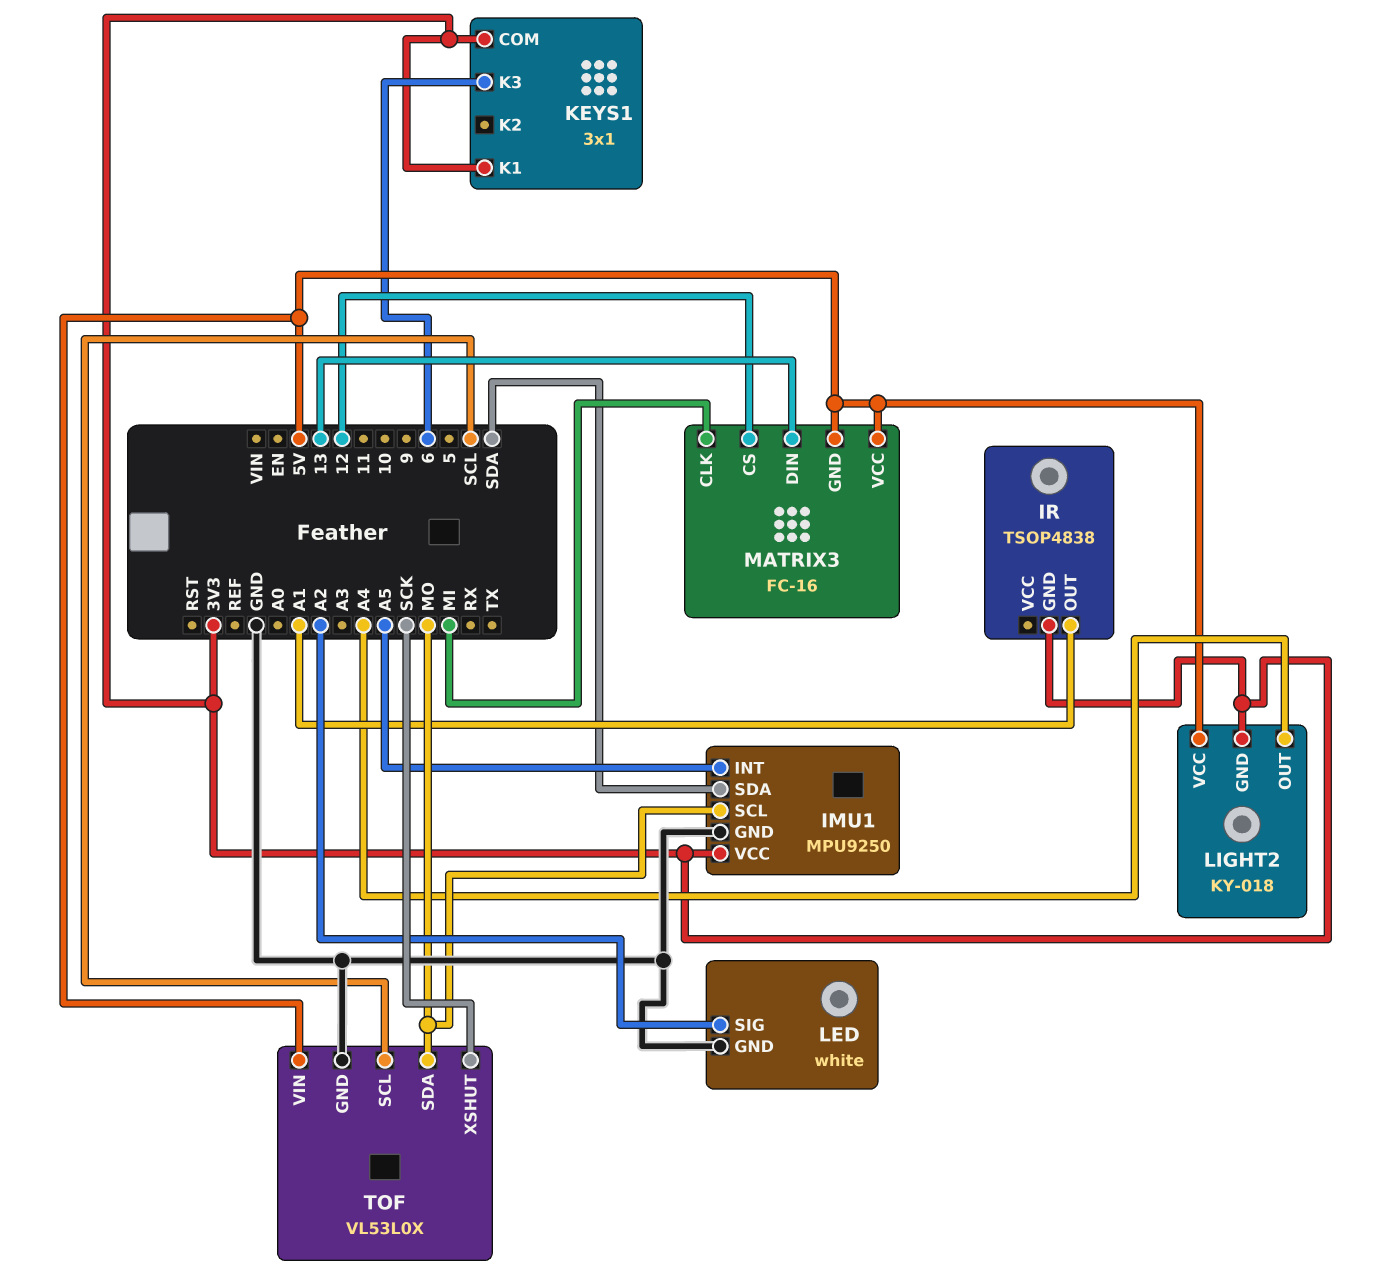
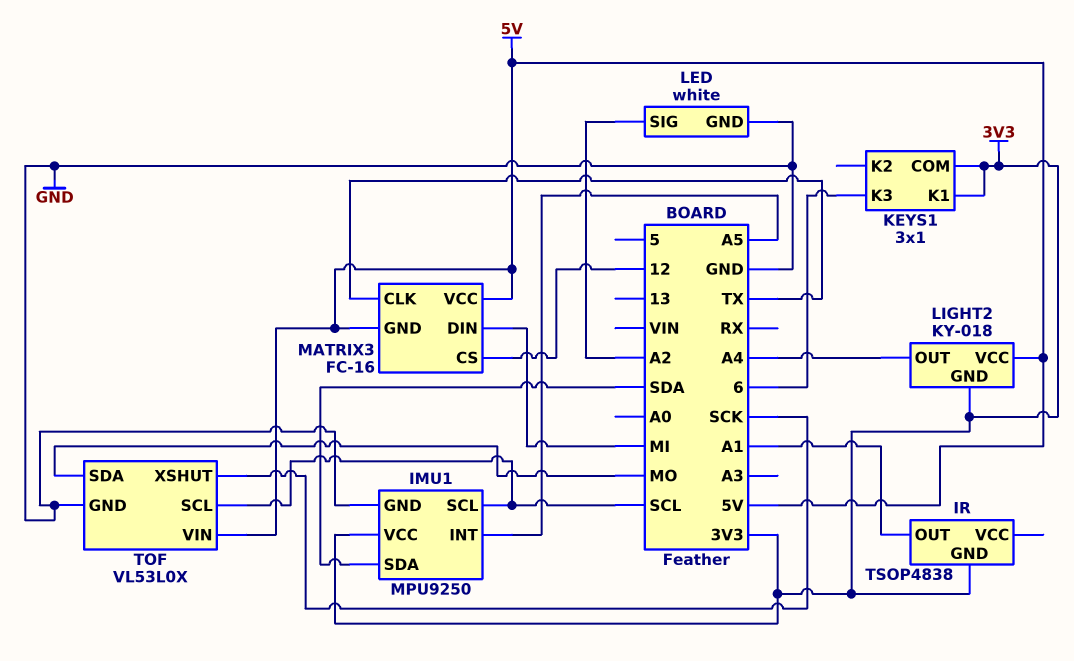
IMU1 pin SCL: MO -> SCL
MATRIX3 pin CLK: MI -> TX
MATRIX3 pin DIN: 13 -> MI

